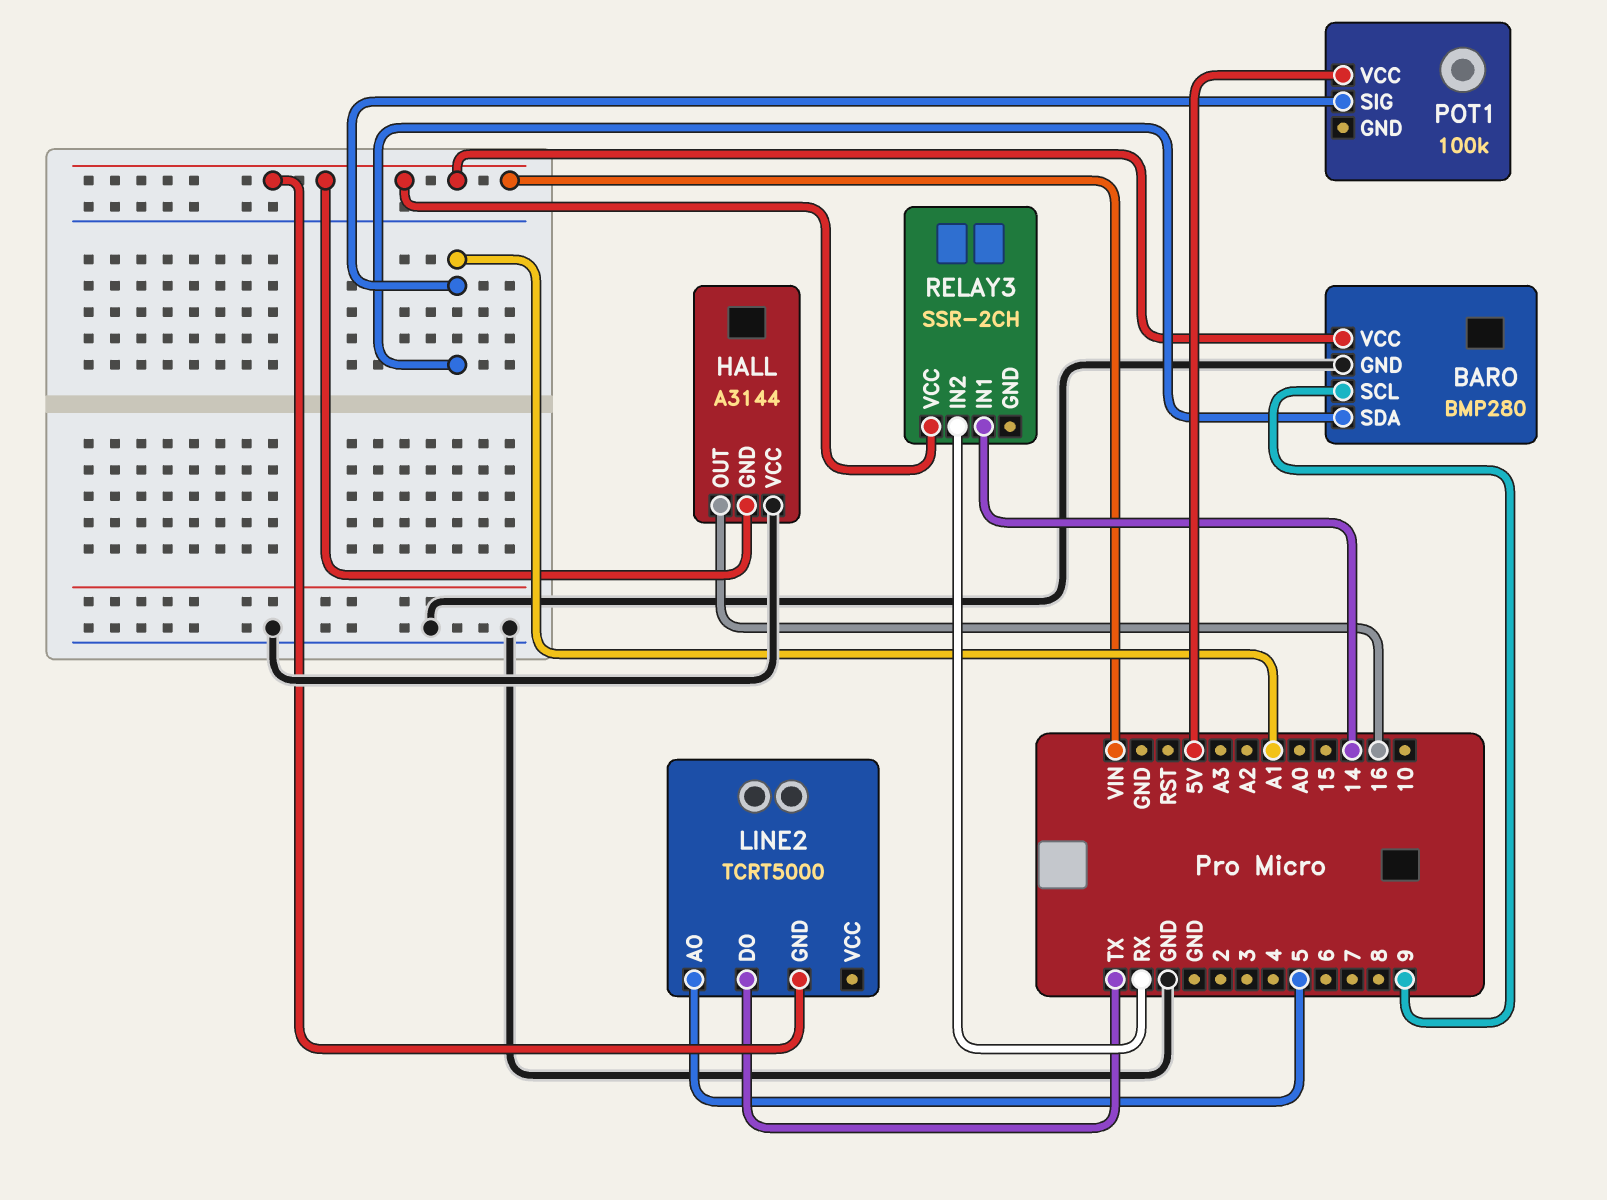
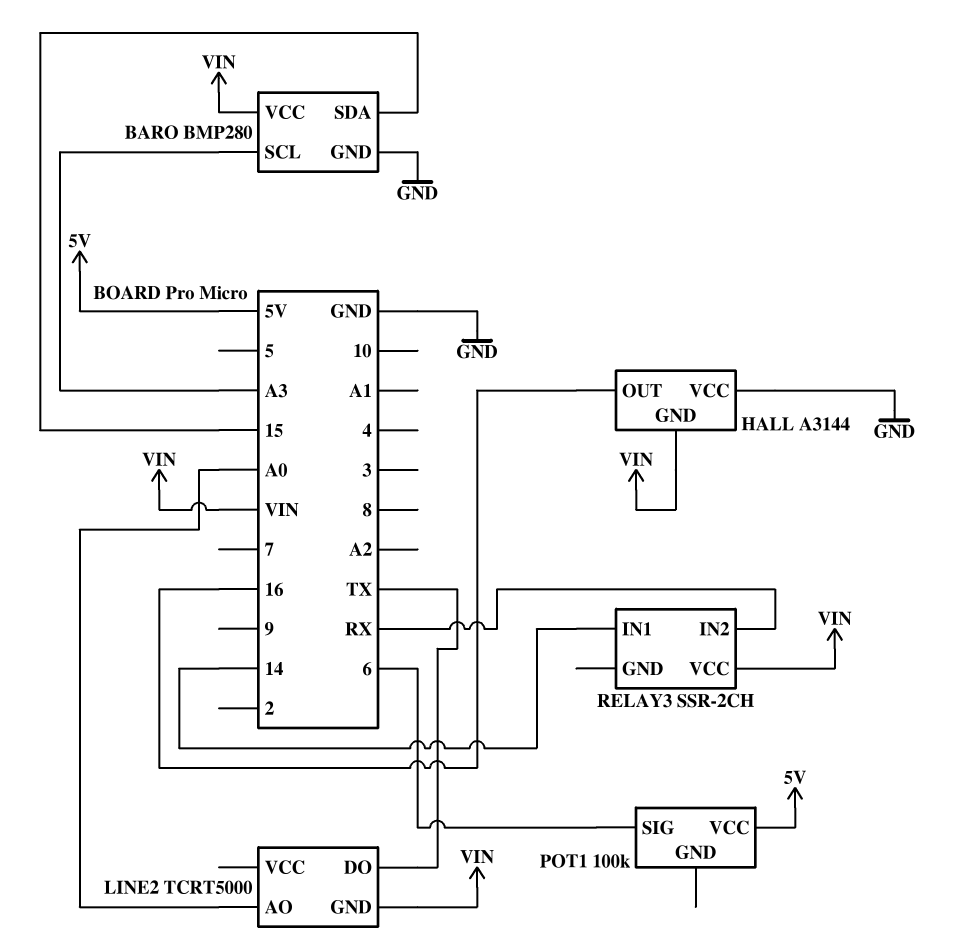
BARO pin SCL: 9 -> A3
BARO pin SDA: A1 -> 15
LINE2 pin AO: 5 -> A0
POT1 pin SIG: A1 -> 6

